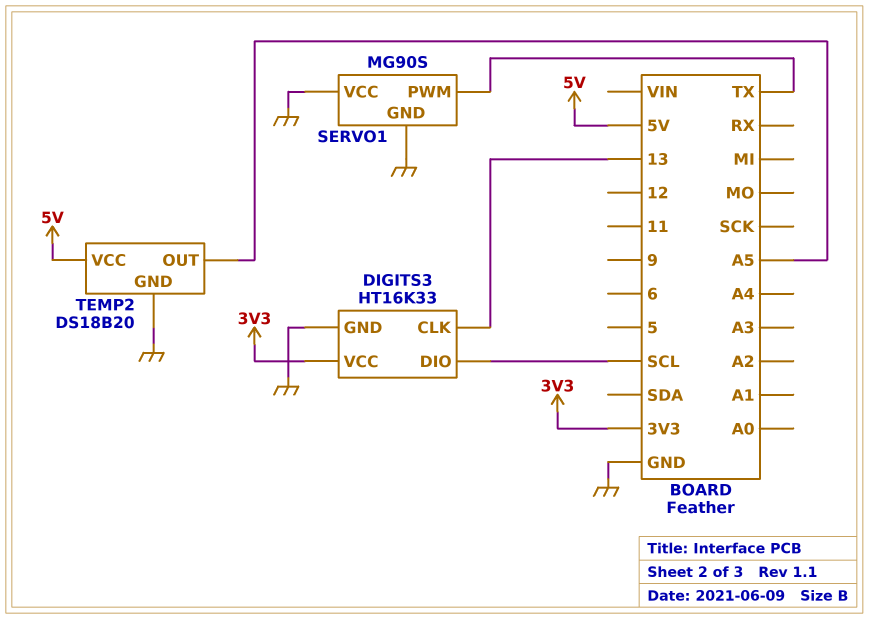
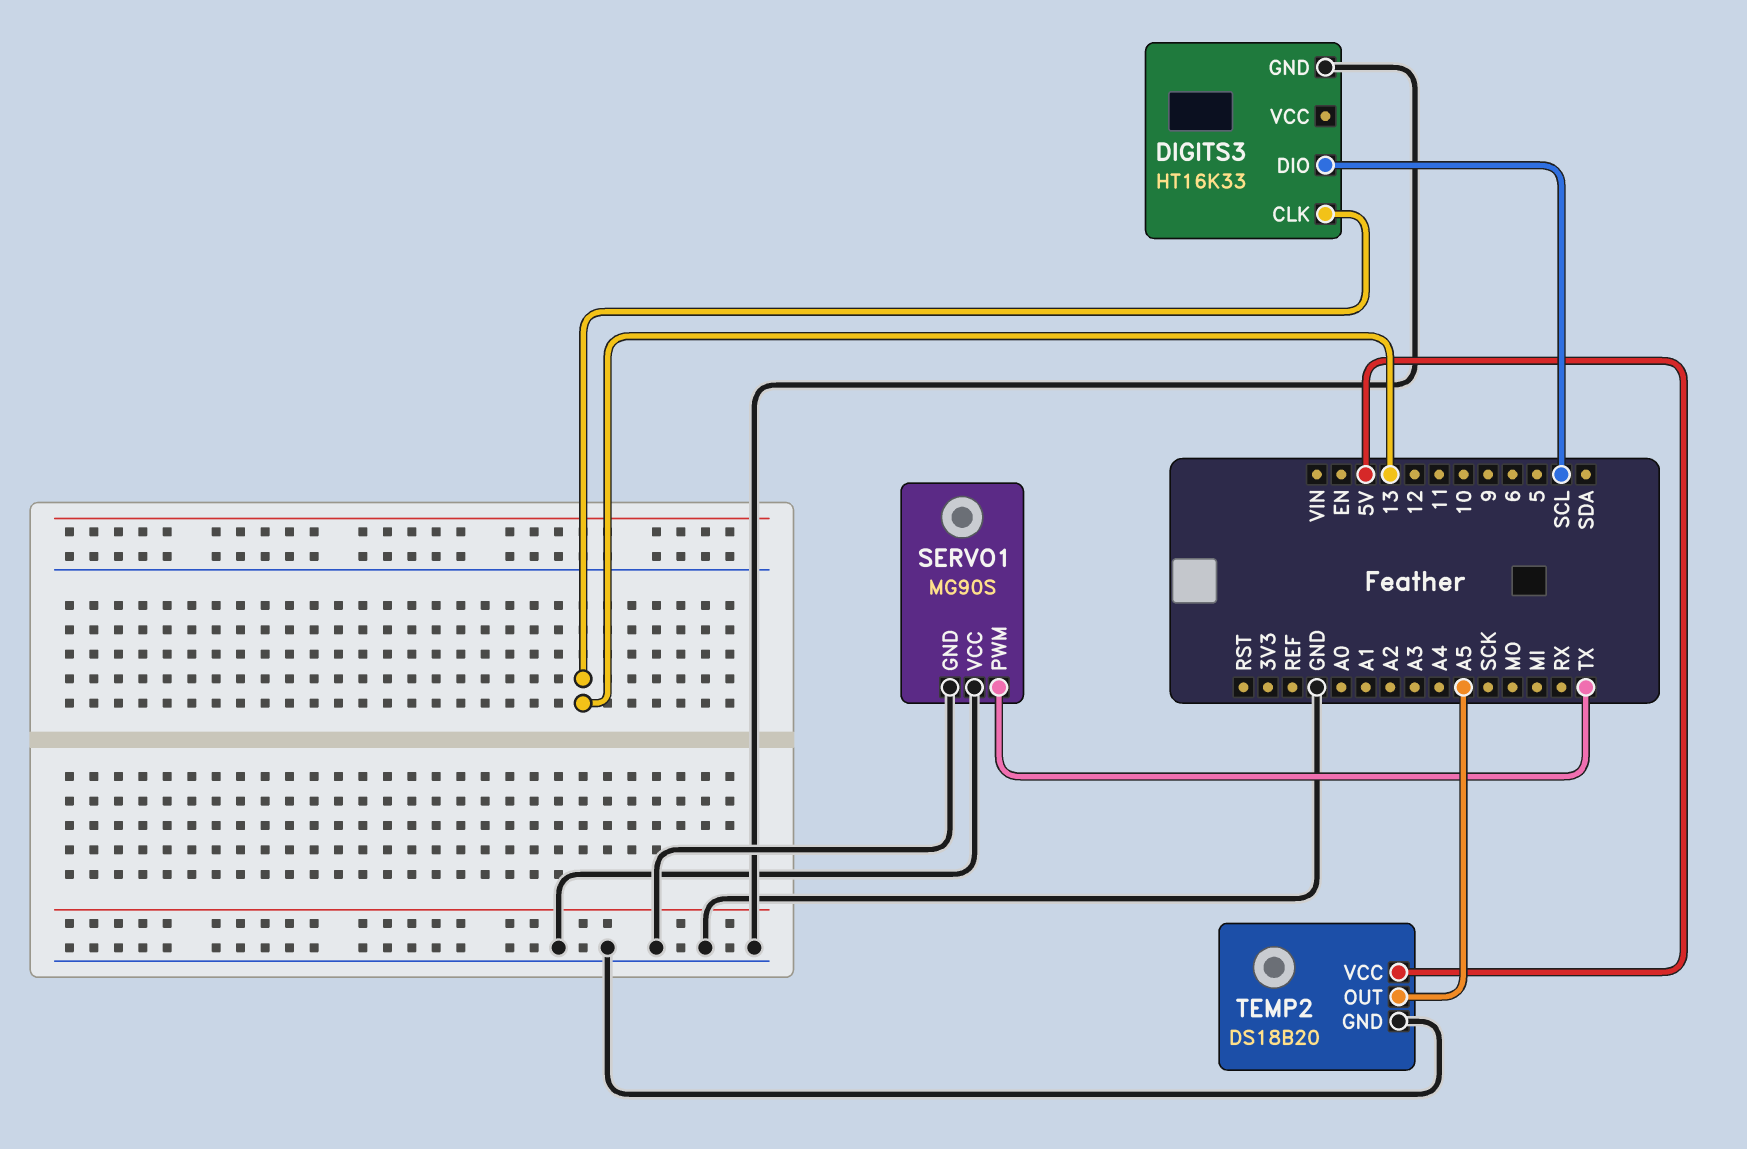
DIGITS3 pin VCC: 3V3 -> none

